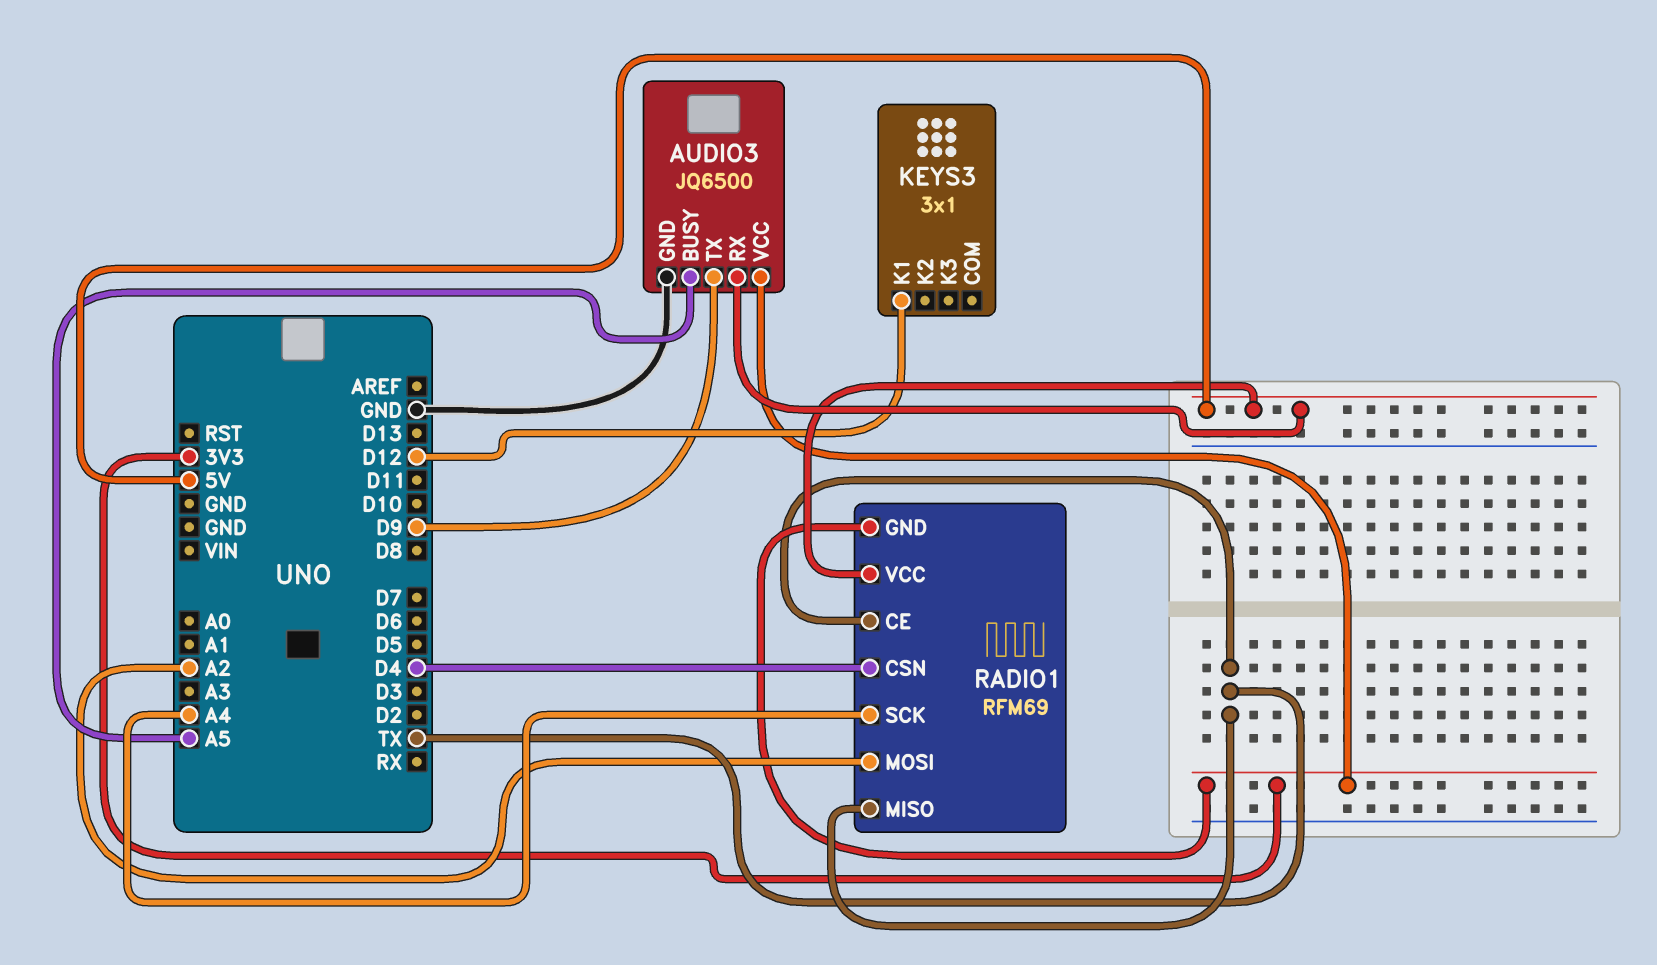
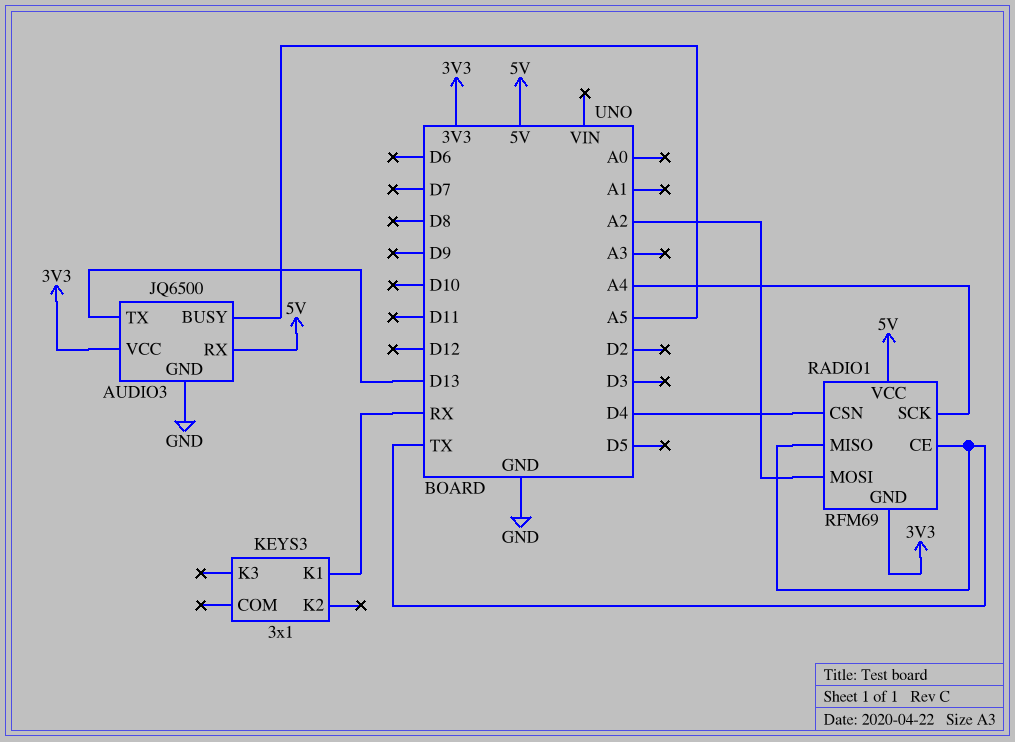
AUDIO3 pin TX: D9 -> D13
KEYS3 pin K1: D12 -> RX

